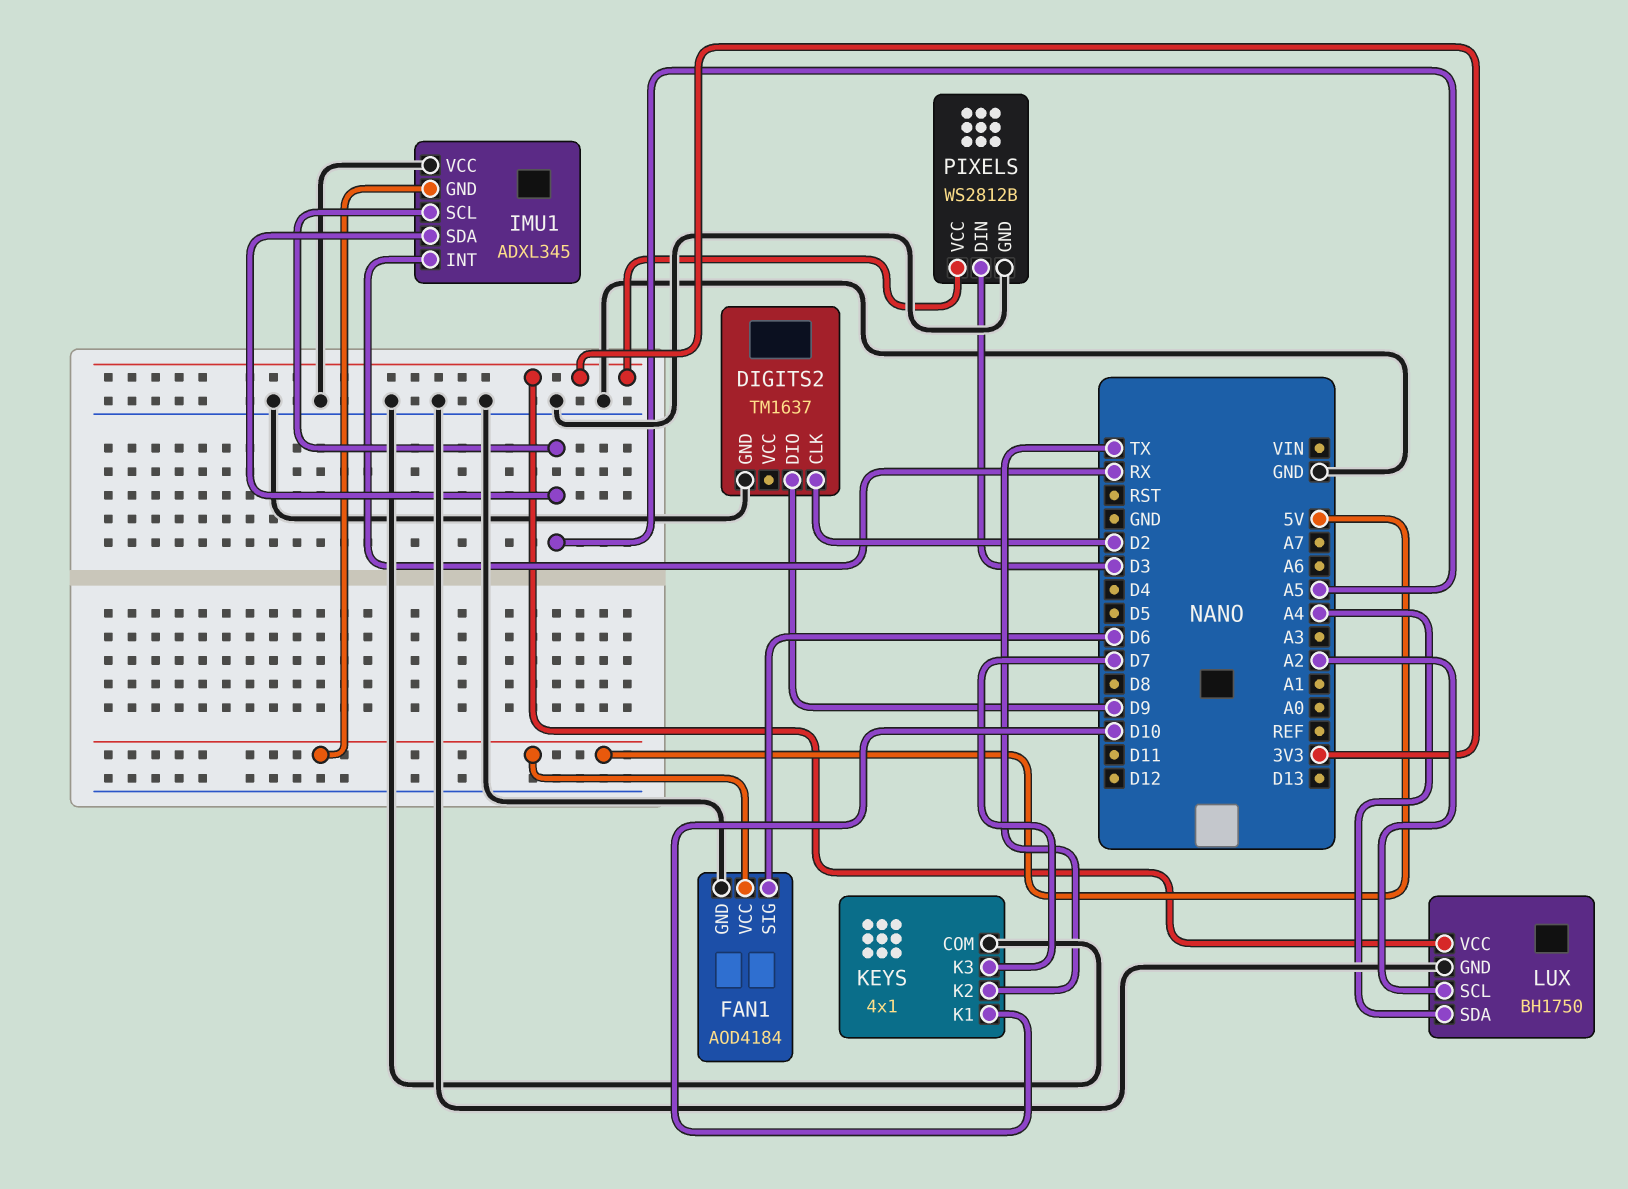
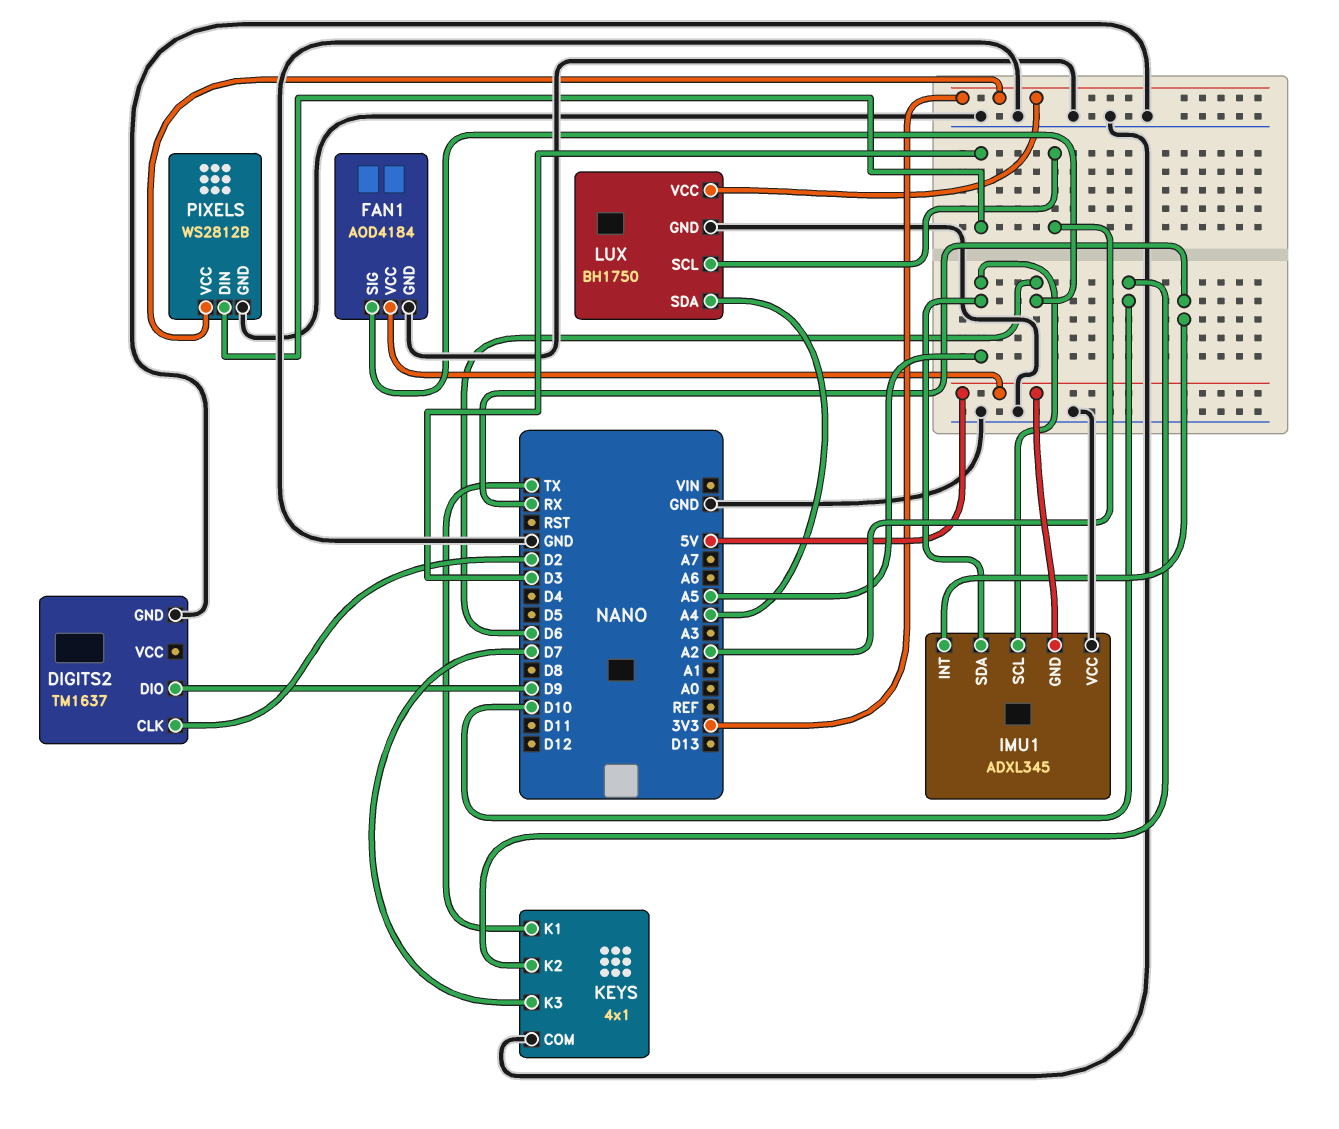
KEYS pin K1: D10 -> TX
KEYS pin K2: TX -> D10

